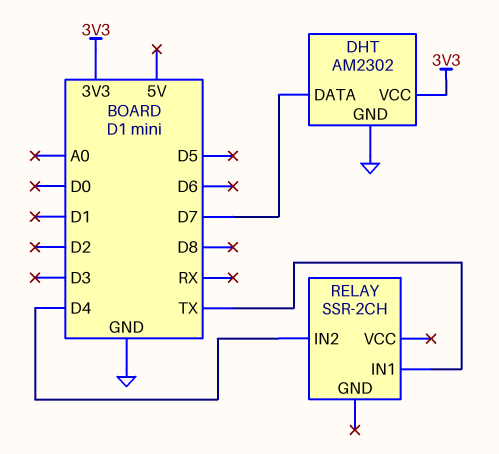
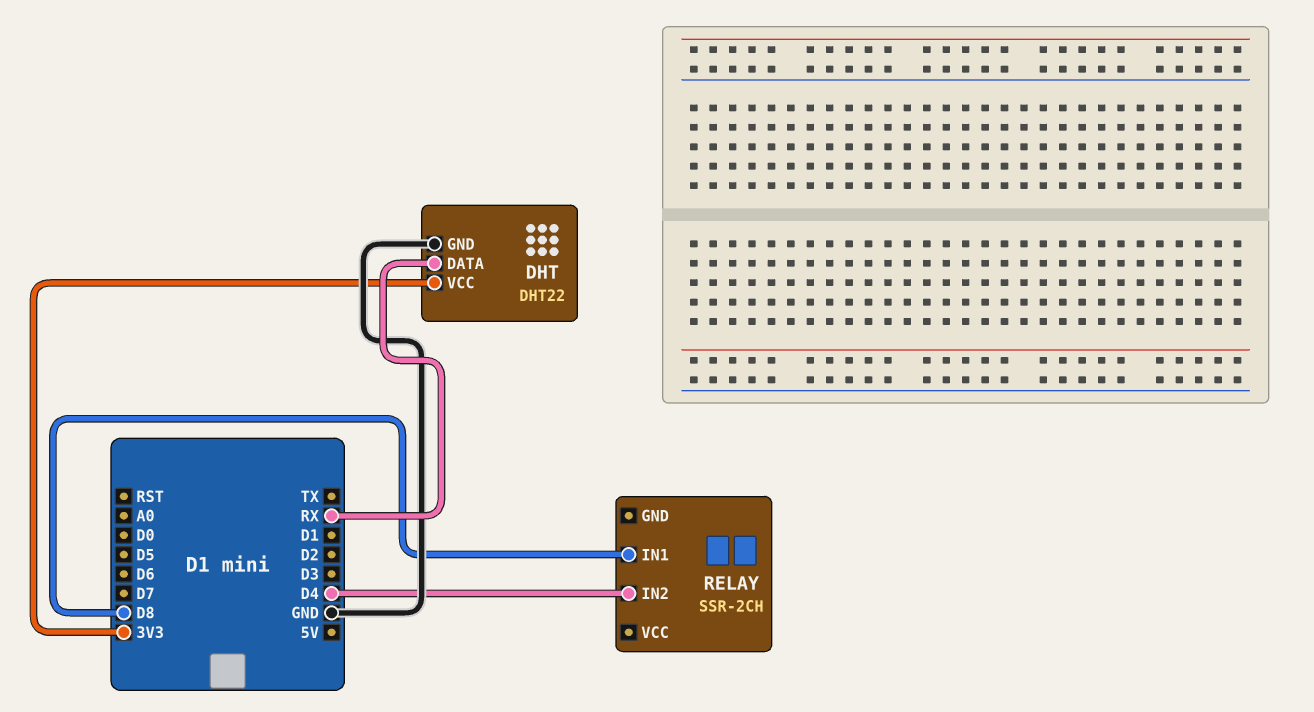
DHT: AM2302 -> DHT22
DHT pin DATA: D7 -> RX
RELAY pin IN1: TX -> D8

